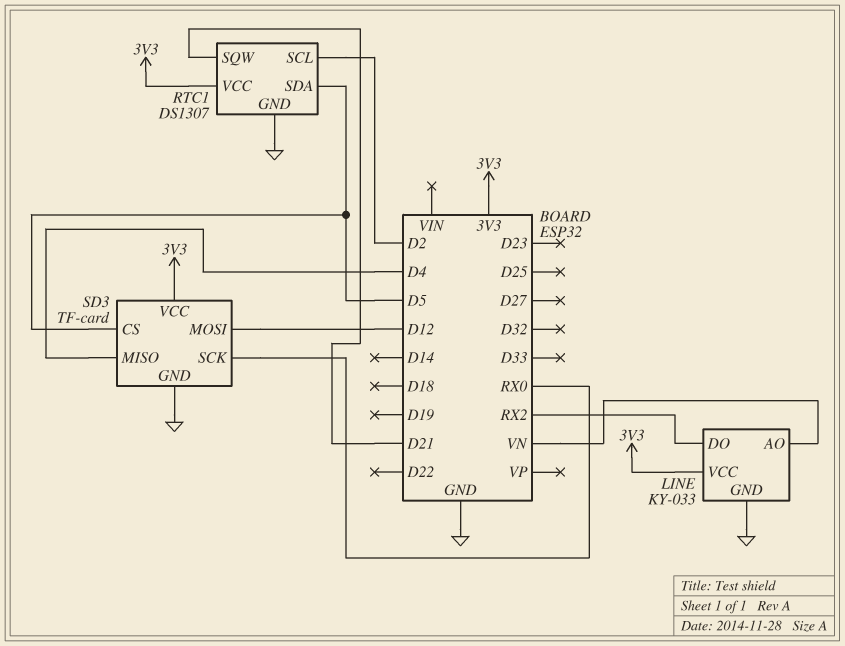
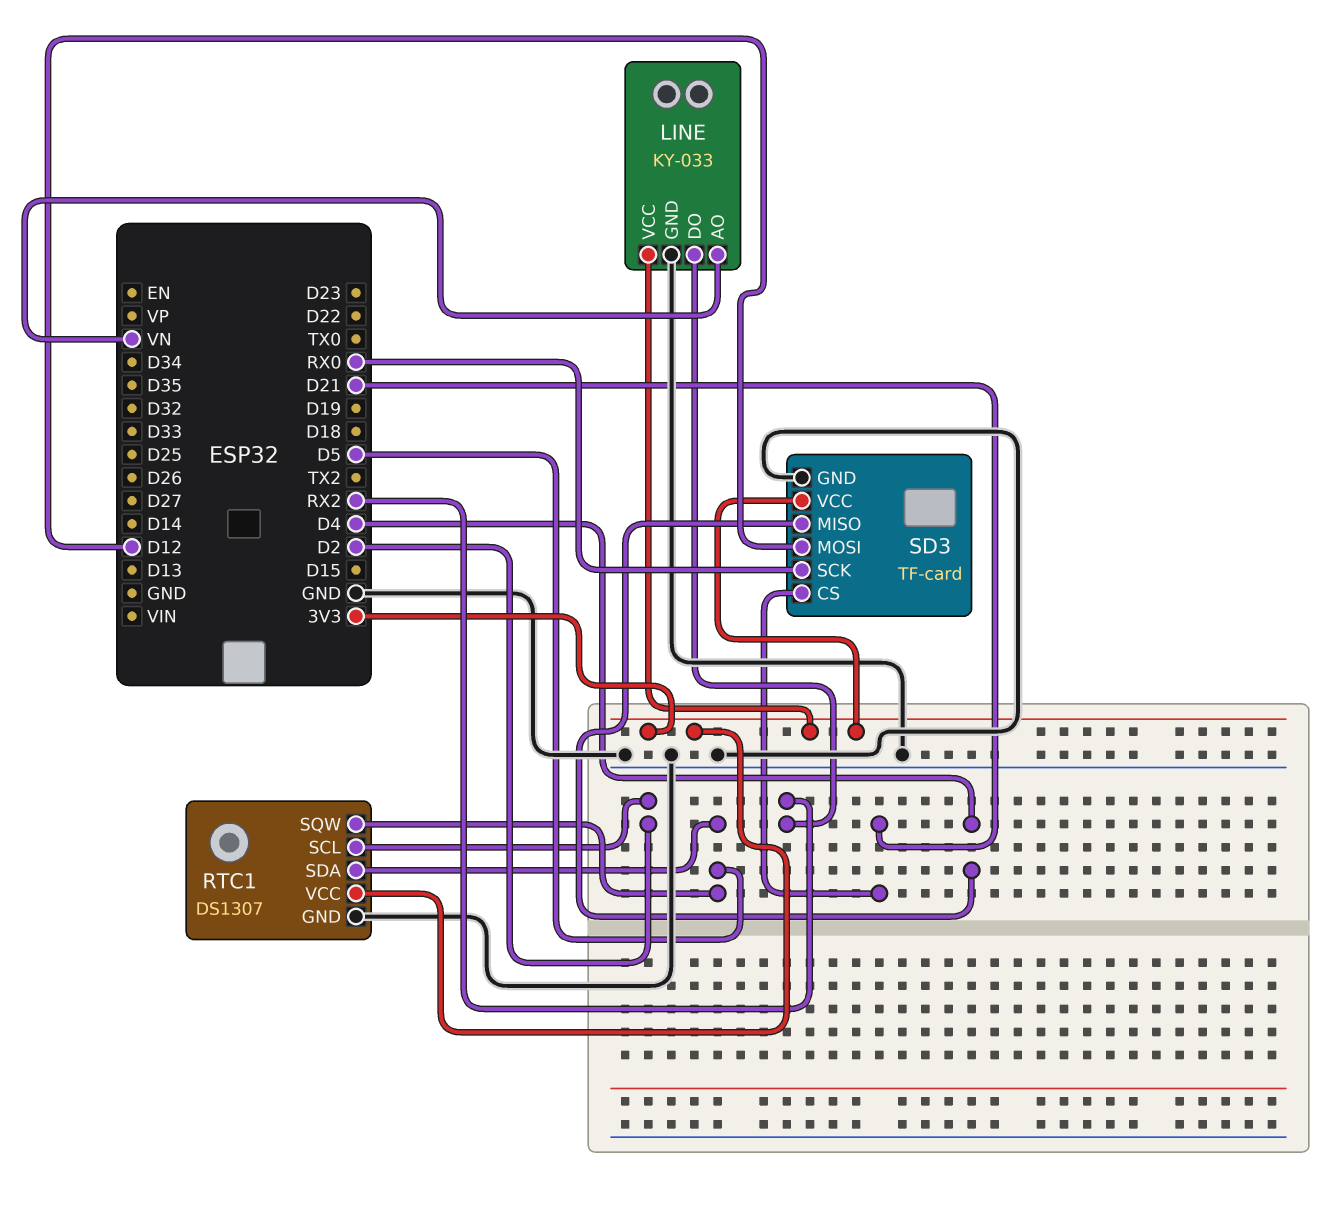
RTC1 pin SQW: D21 -> D5
SD3 pin CS: D5 -> D21

